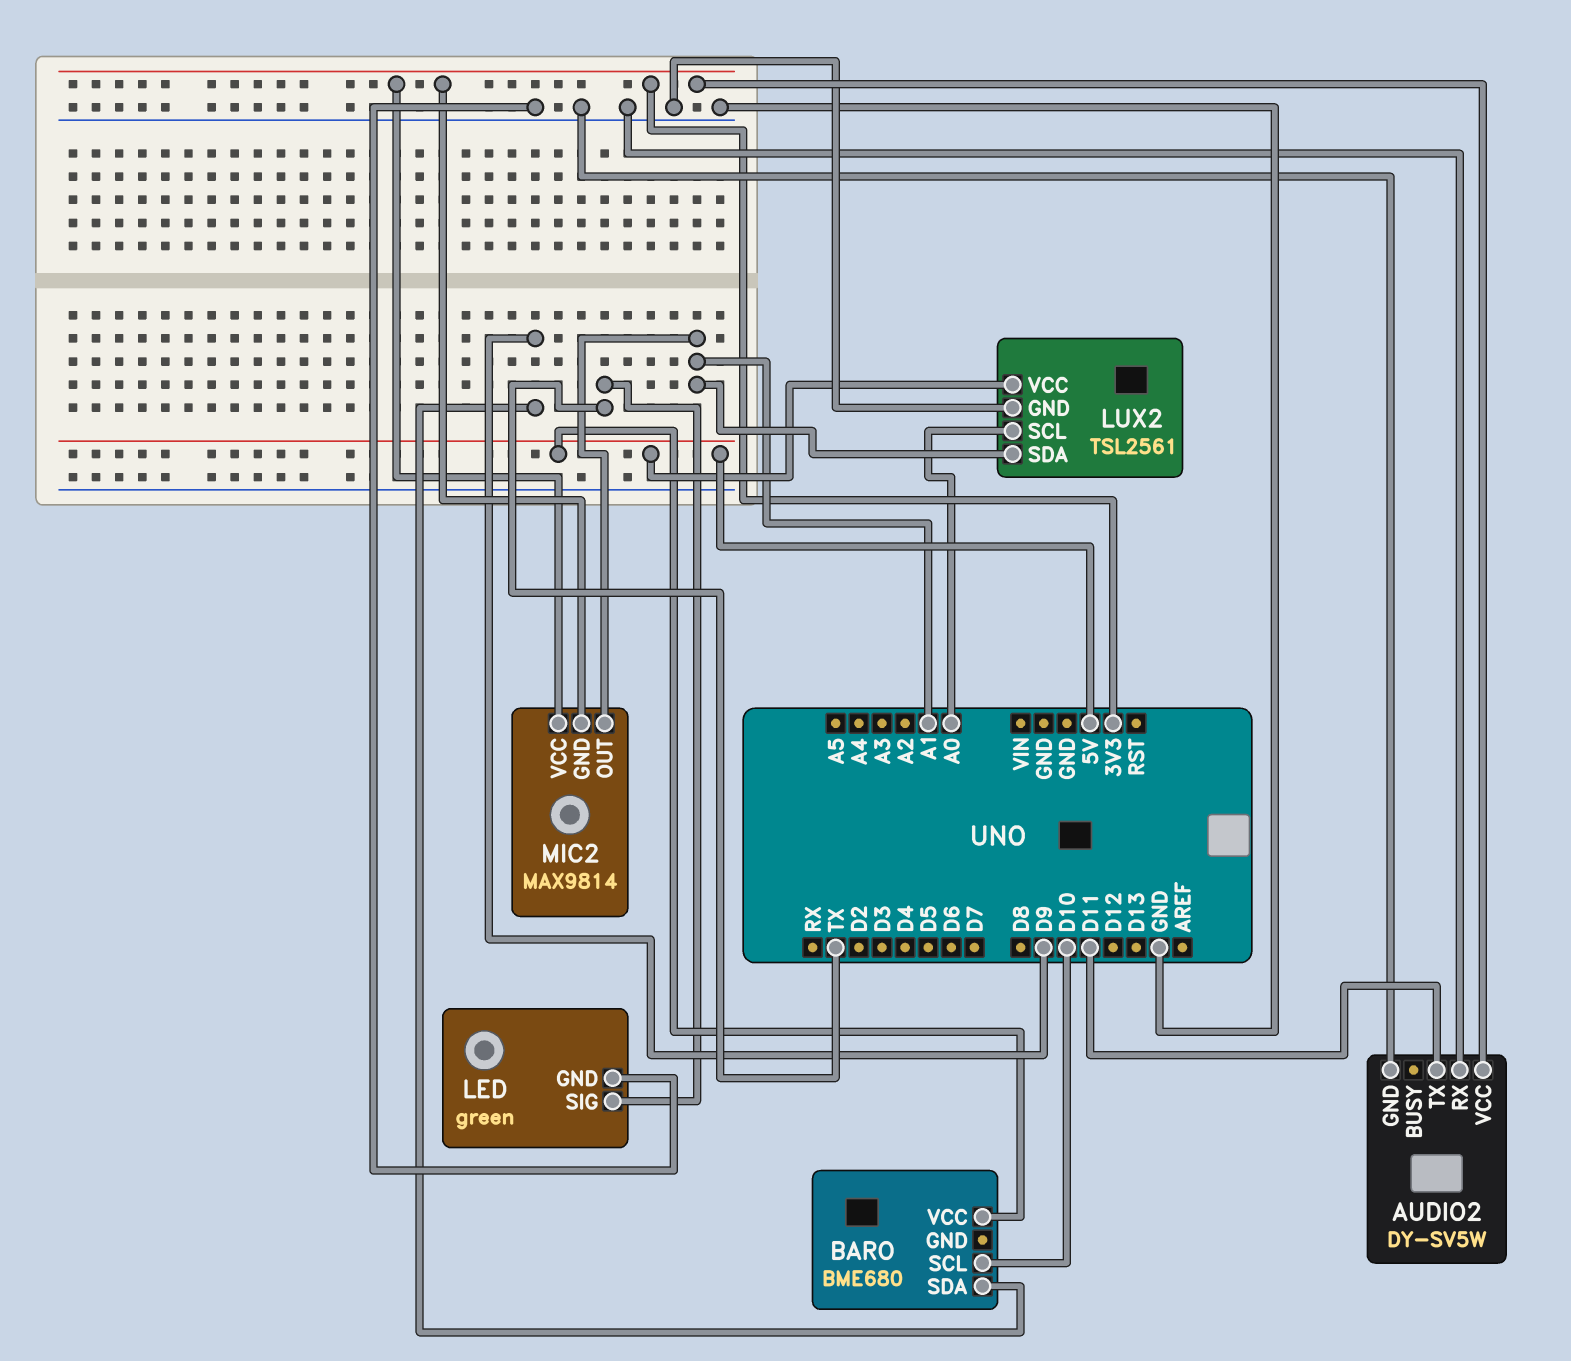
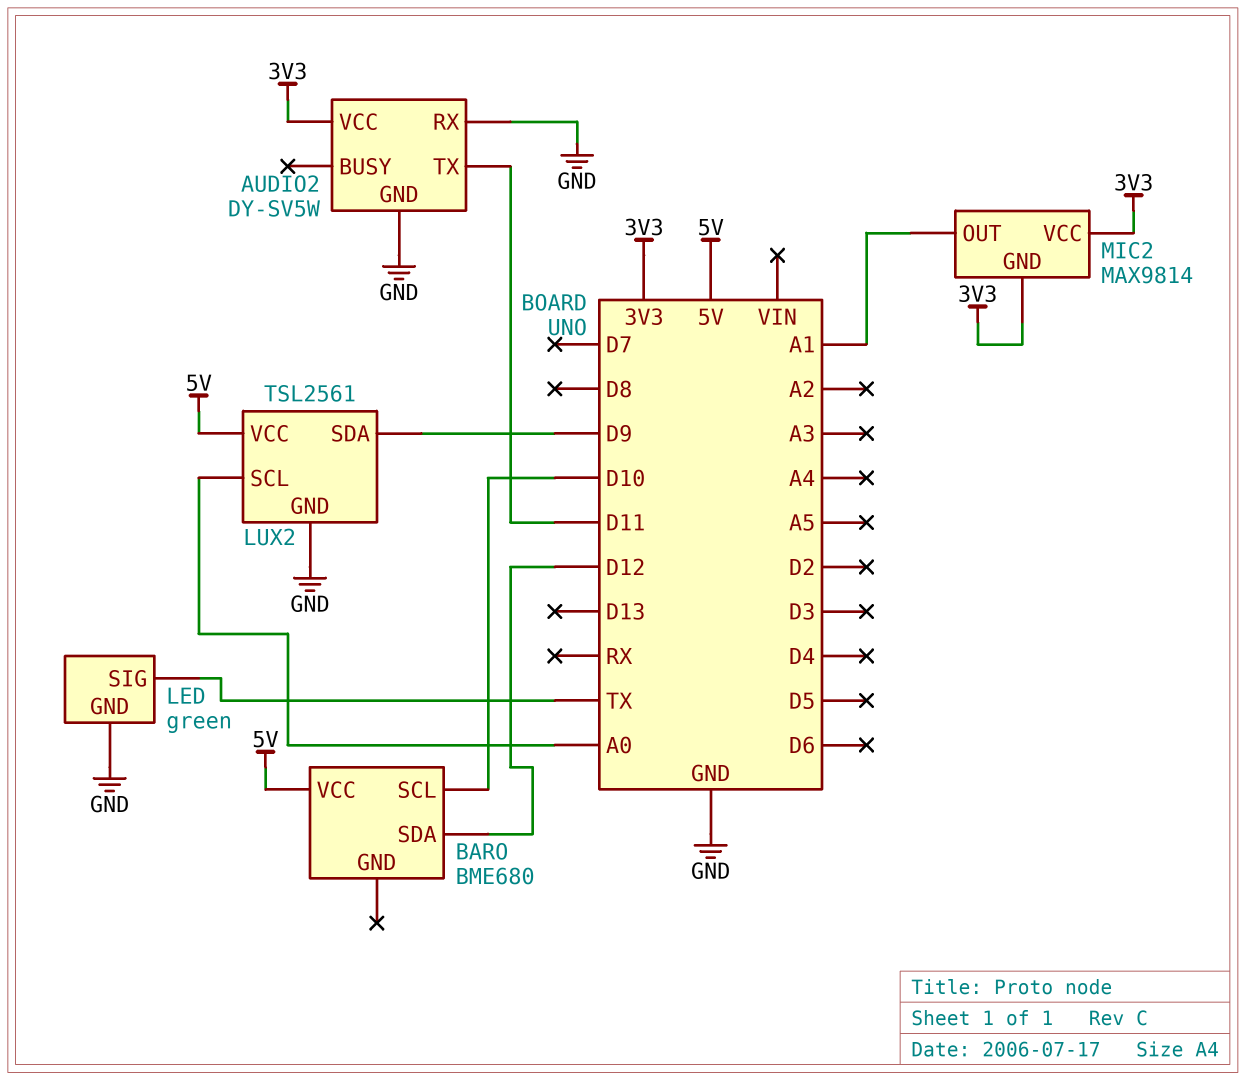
BARO pin SDA: D9 -> D12
LUX2 pin SDA: A1 -> D9

